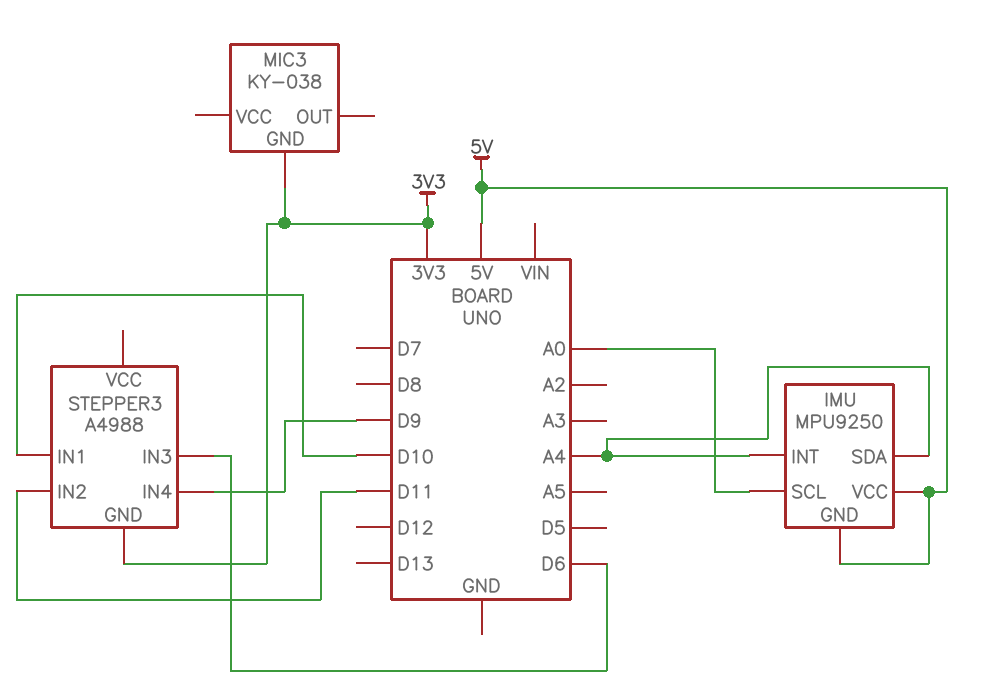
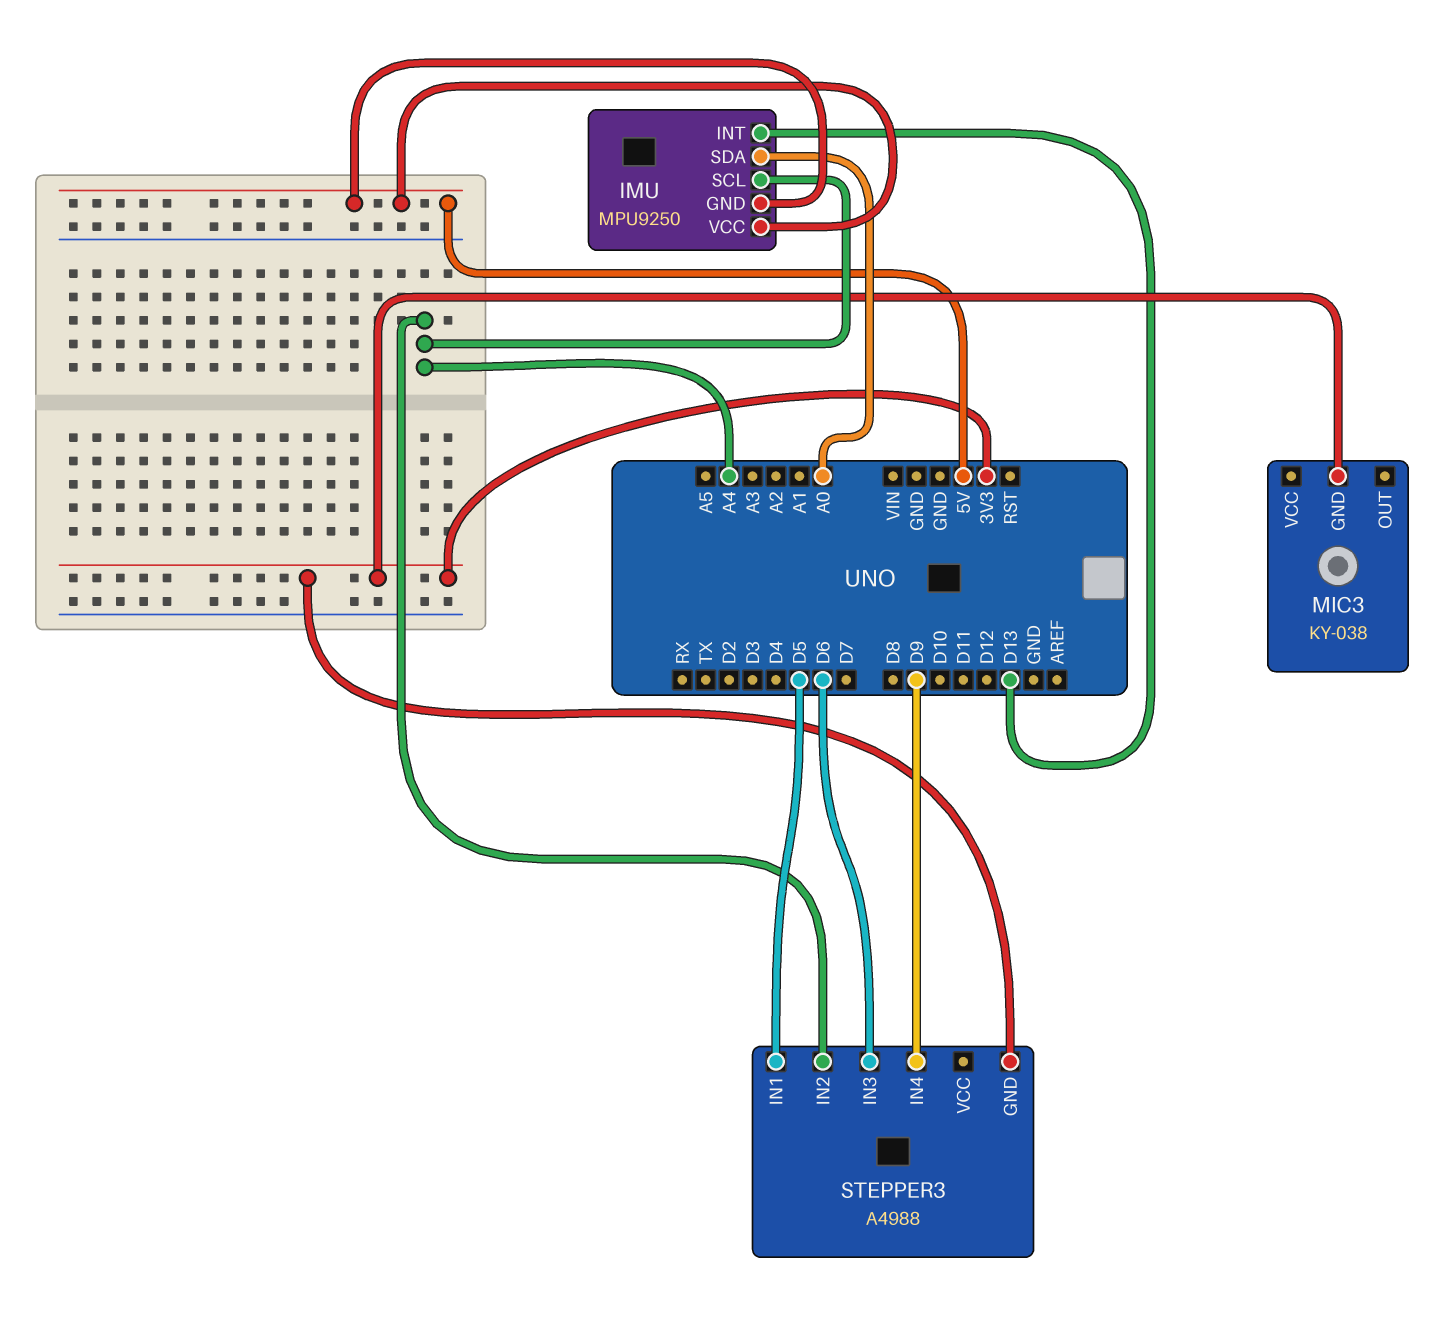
IMU pin INT: A4 -> D13
IMU pin SCL: A0 -> A4
IMU pin SDA: A4 -> A0
STEPPER3 pin IN1: D10 -> D5
STEPPER3 pin IN2: D11 -> A4

